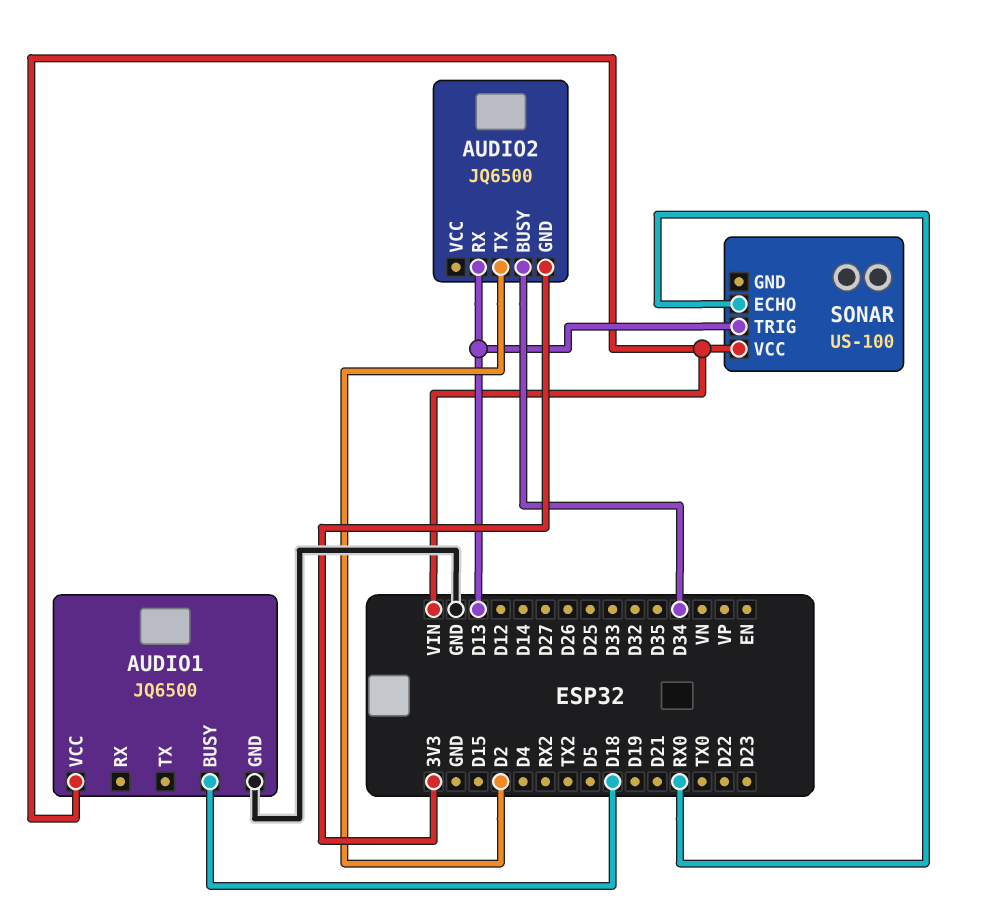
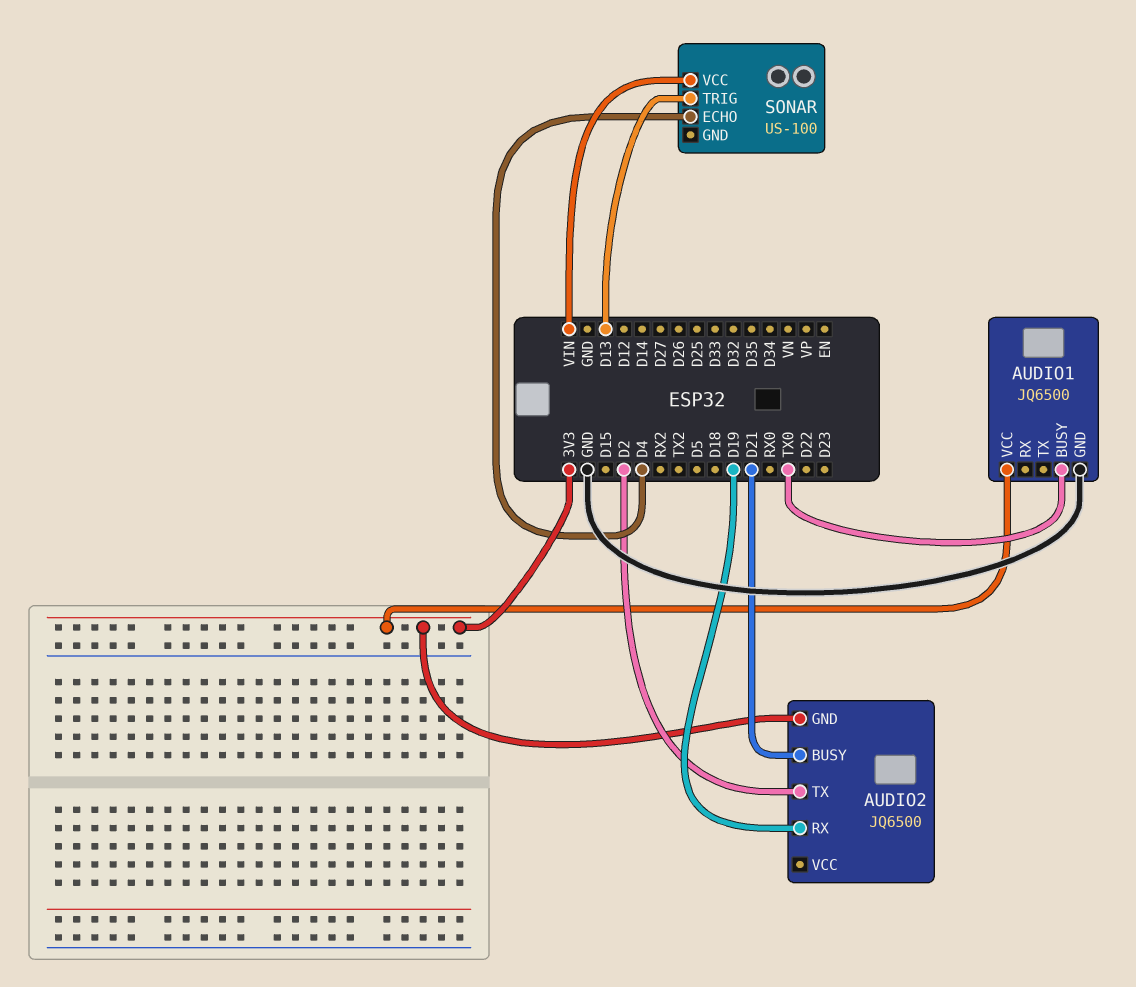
AUDIO1 pin BUSY: D18 -> TX0
AUDIO1 pin VCC: VIN -> 3V3
AUDIO2 pin BUSY: D34 -> D21
AUDIO2 pin RX: D13 -> D19
SONAR pin ECHO: RX0 -> D4

